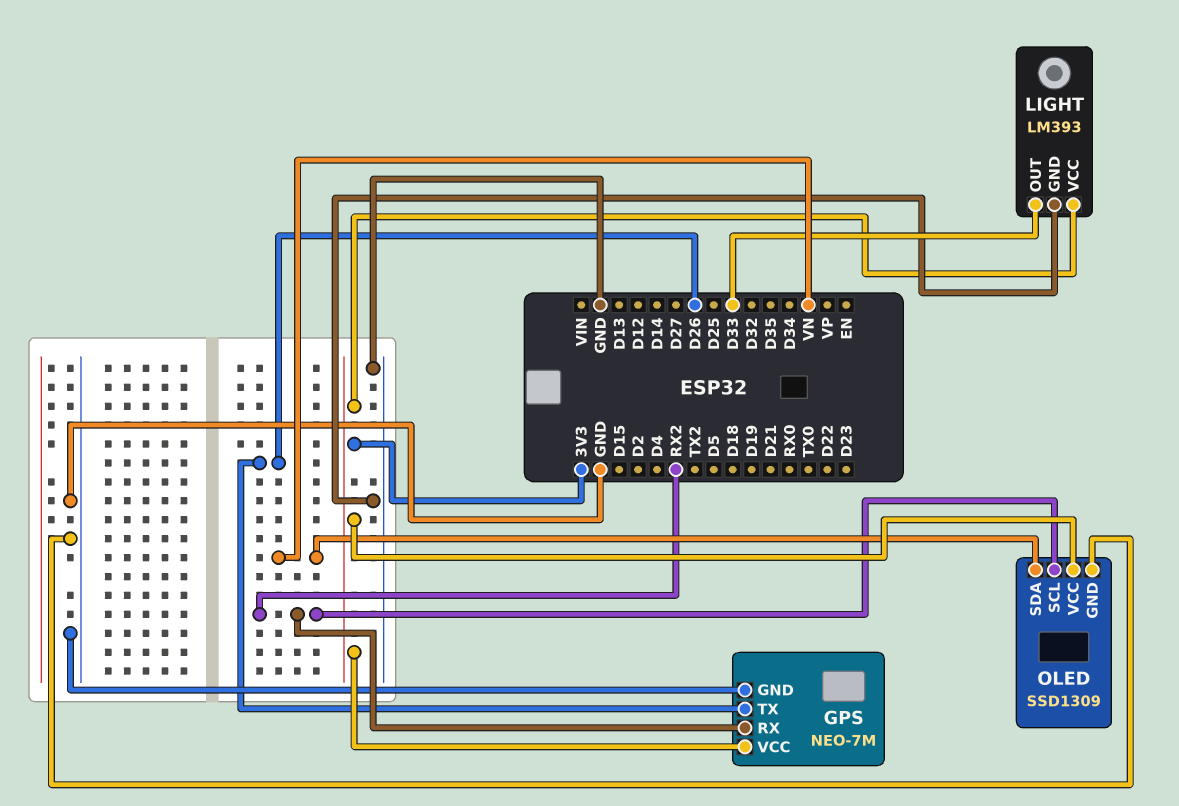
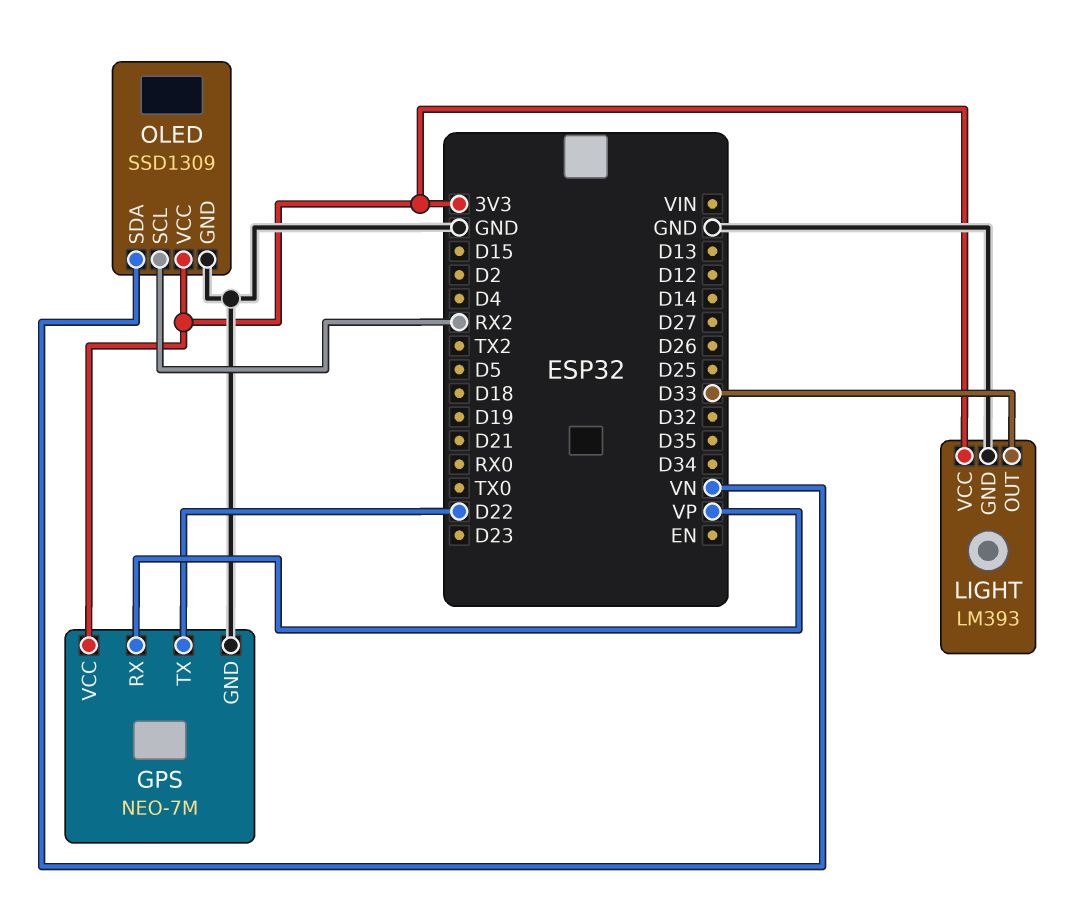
GPS pin RX: RX2 -> VP
GPS pin TX: D26 -> D22

